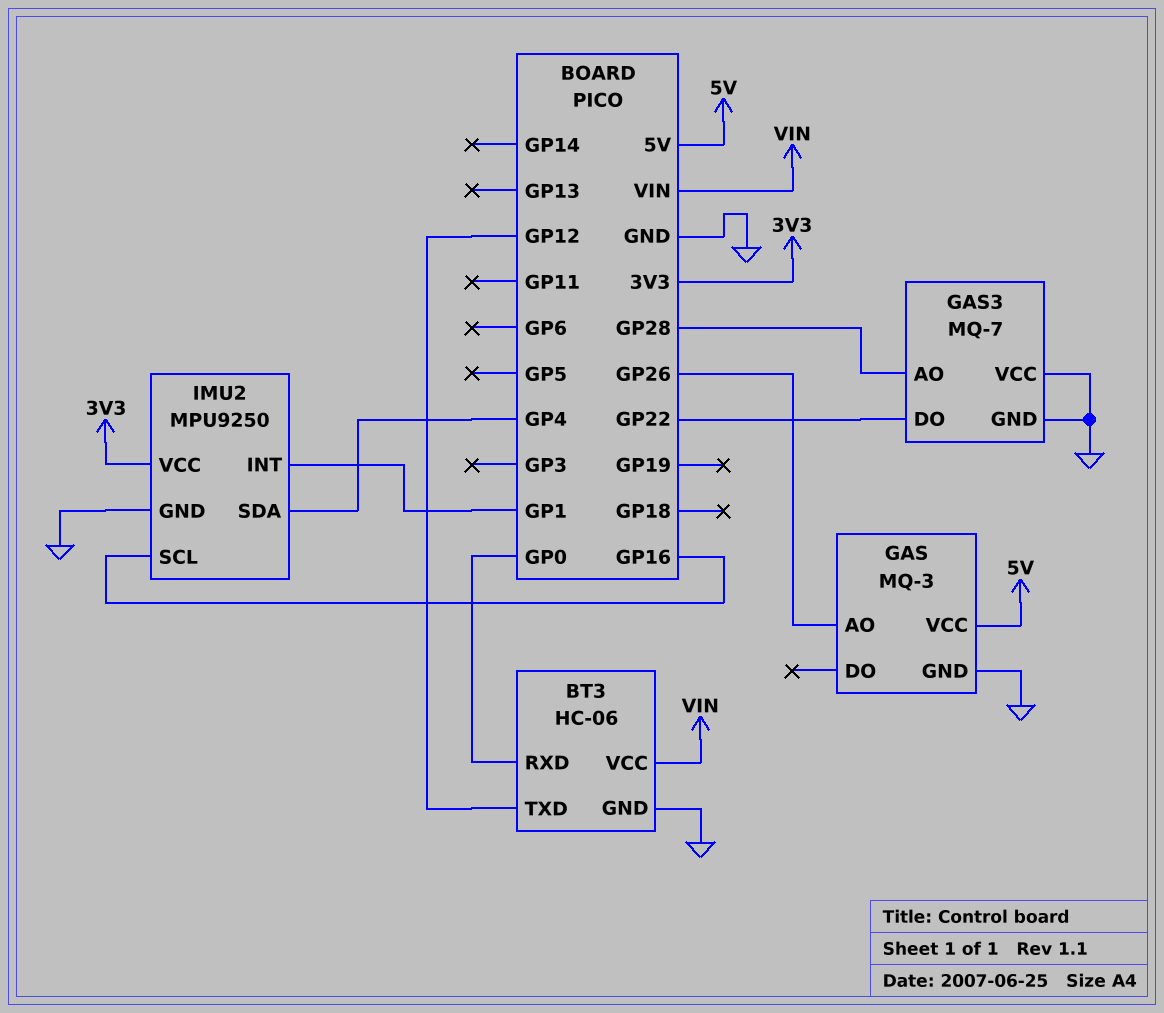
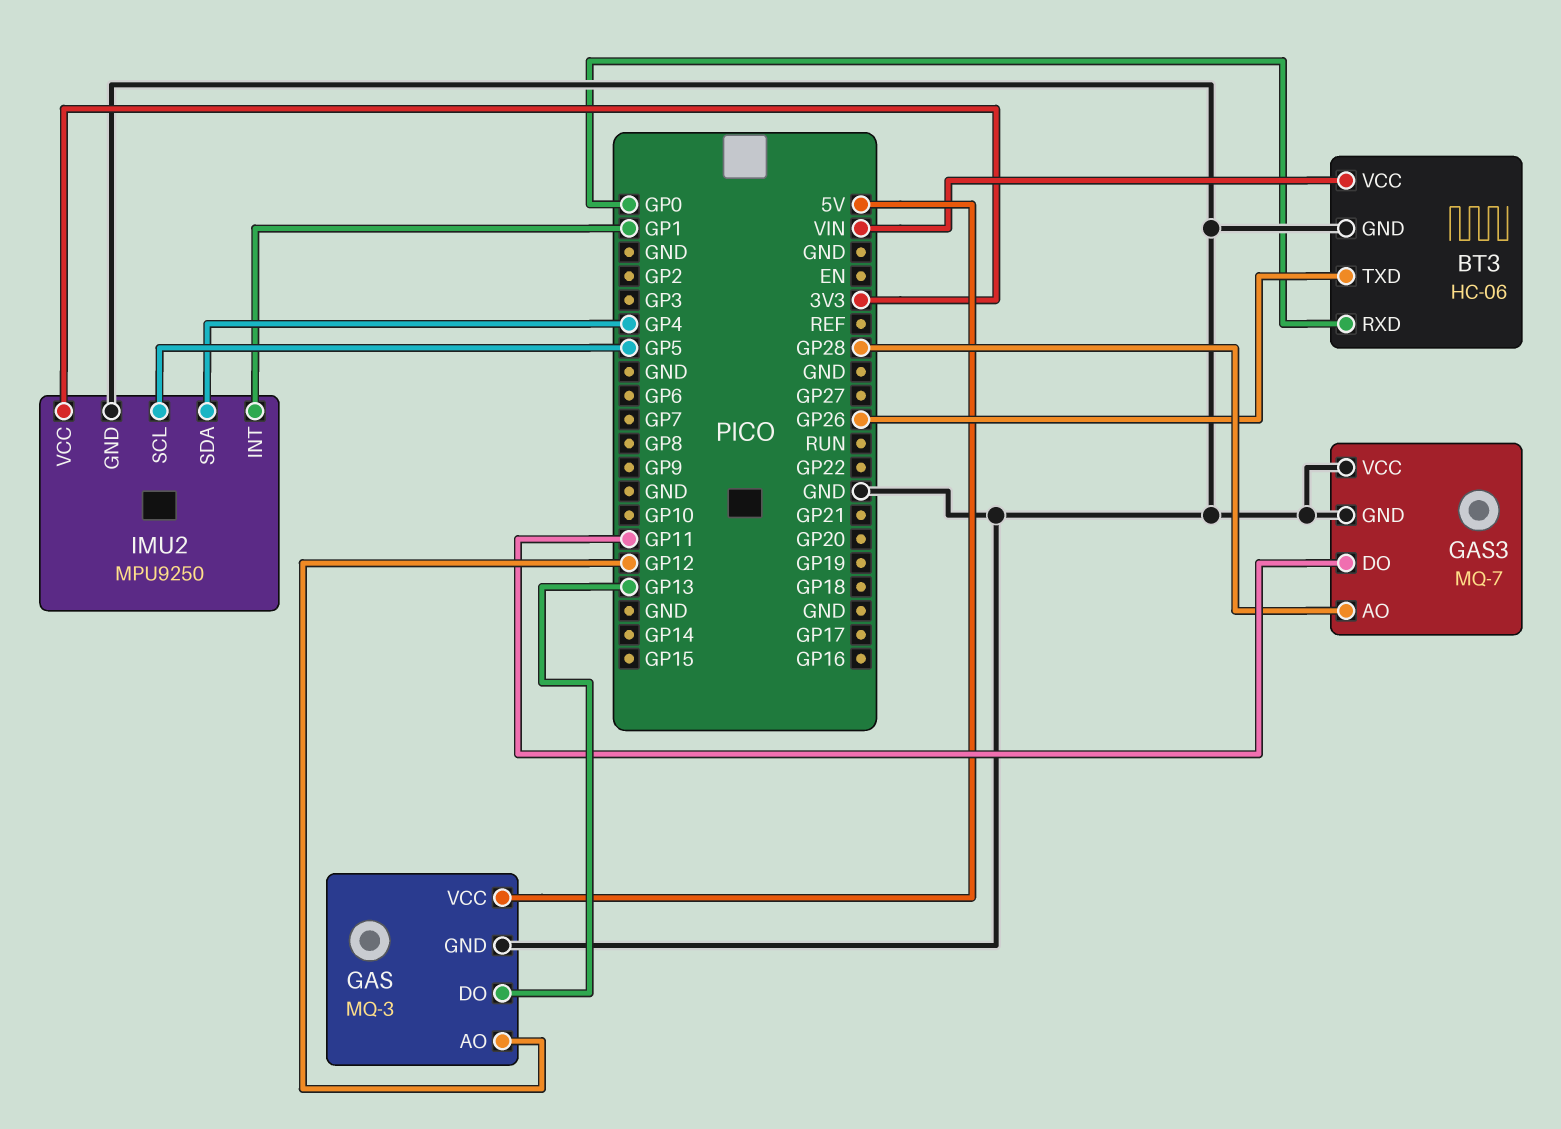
BT3 pin TXD: GP12 -> GP26
GAS pin AO: GP26 -> GP12
GAS pin DO: none -> GP13
GAS3 pin DO: GP22 -> GP11
IMU2 pin SCL: GP16 -> GP5

